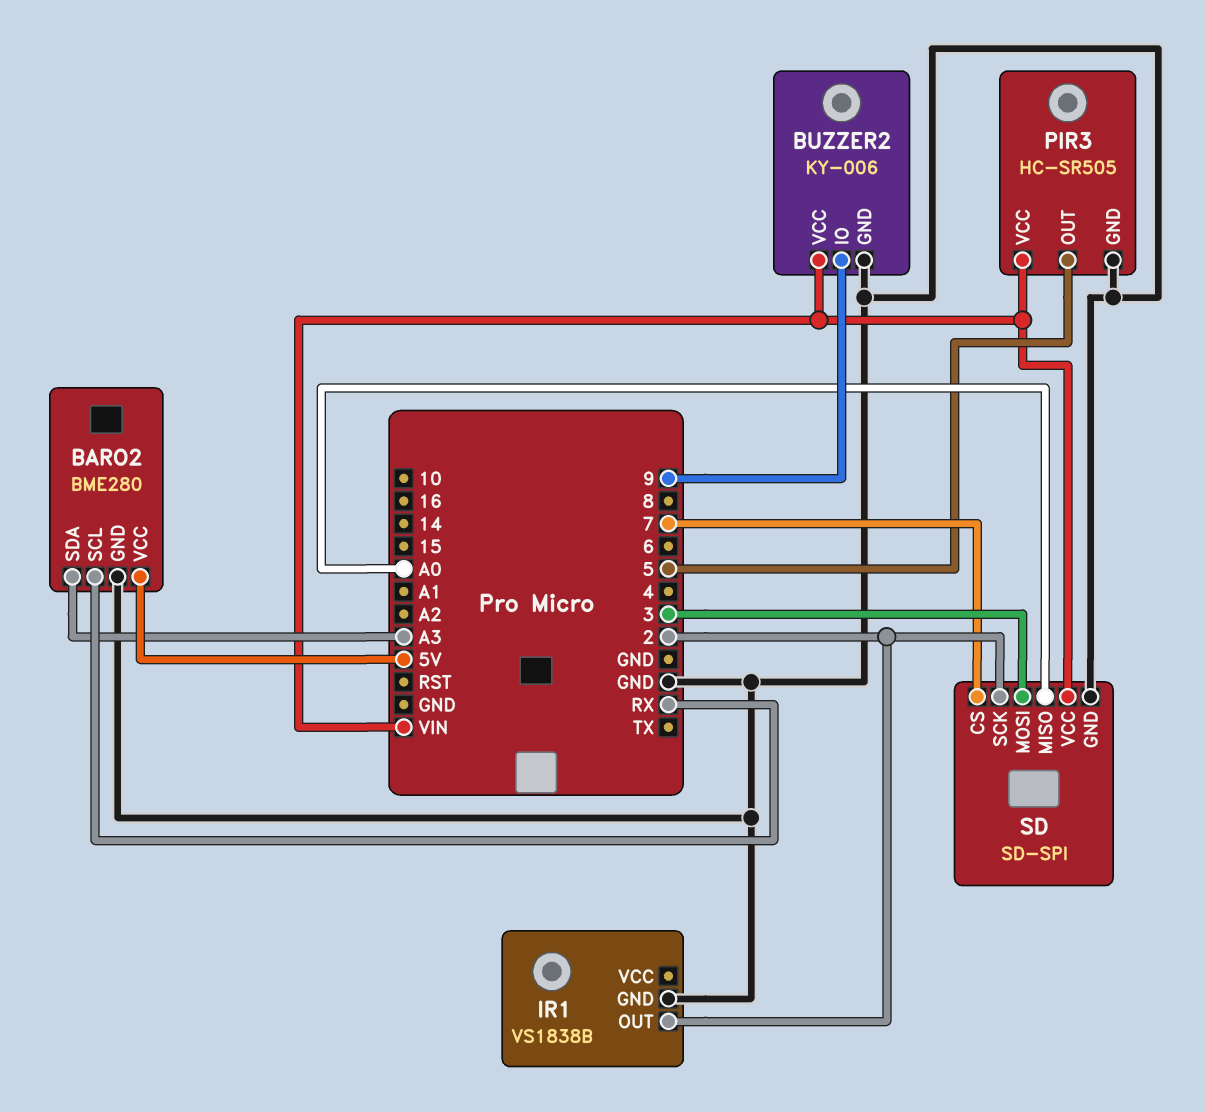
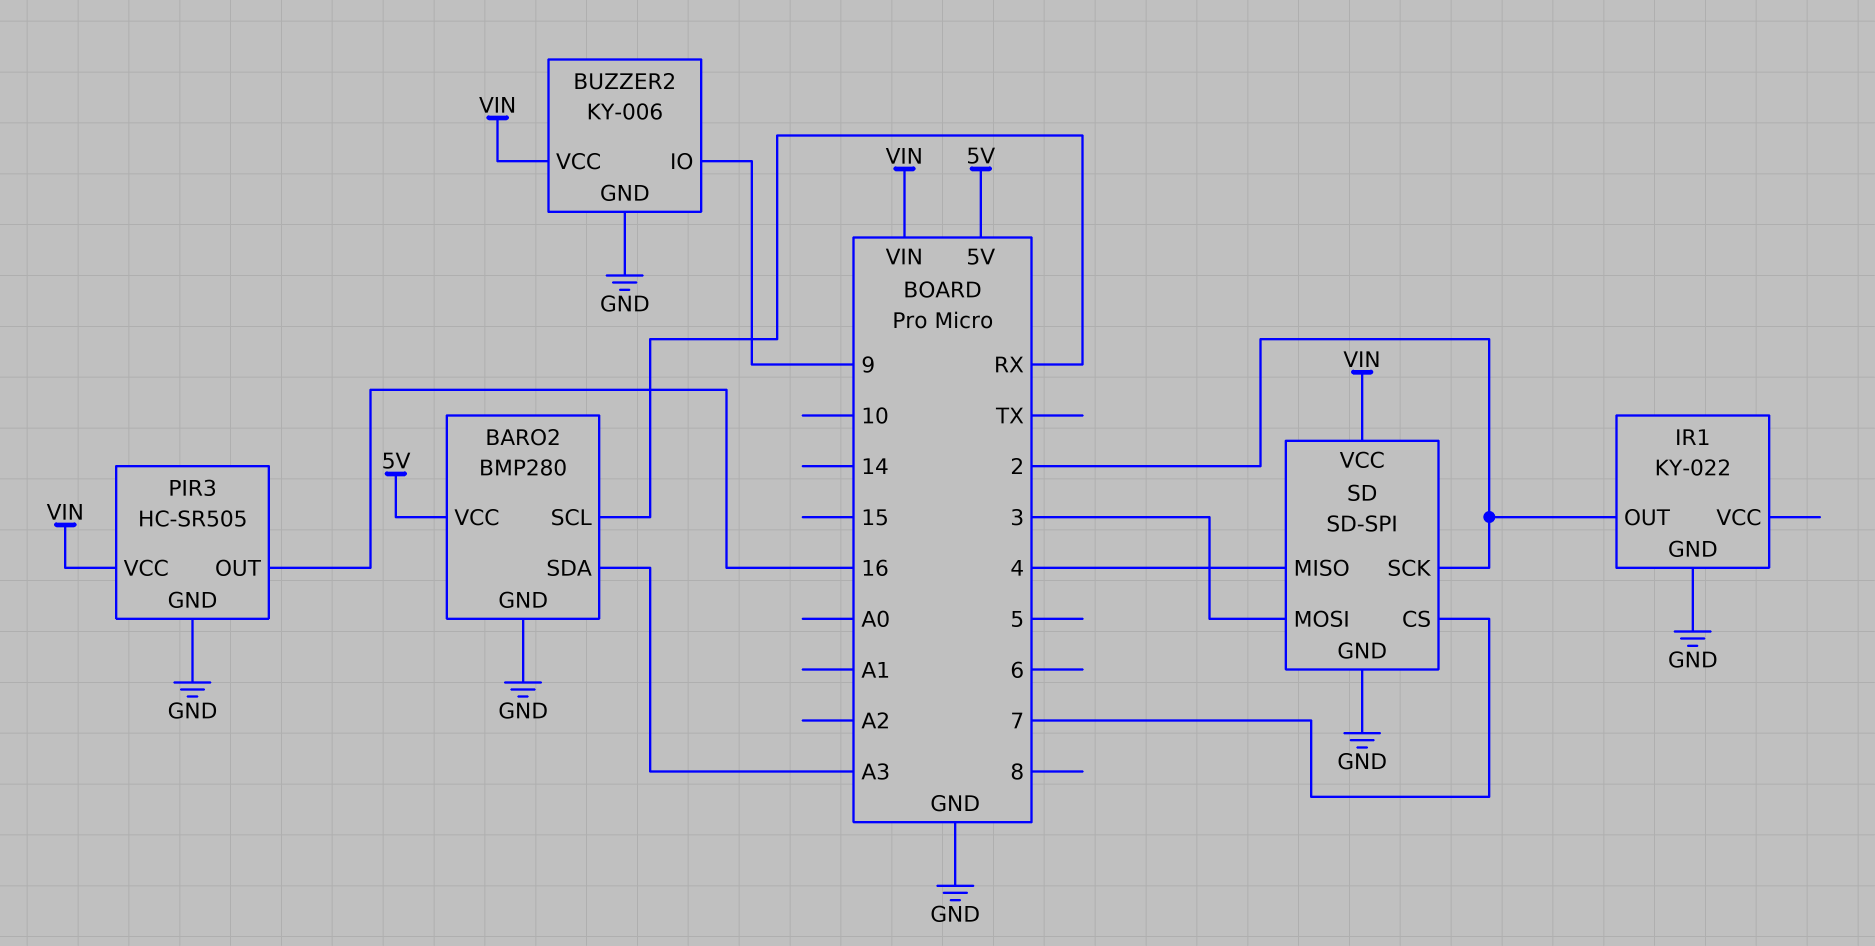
BARO2: BME280 -> BMP280
IR1: VS1838B -> KY-022
PIR3 pin OUT: 5 -> 16
SD pin MISO: A0 -> 4

